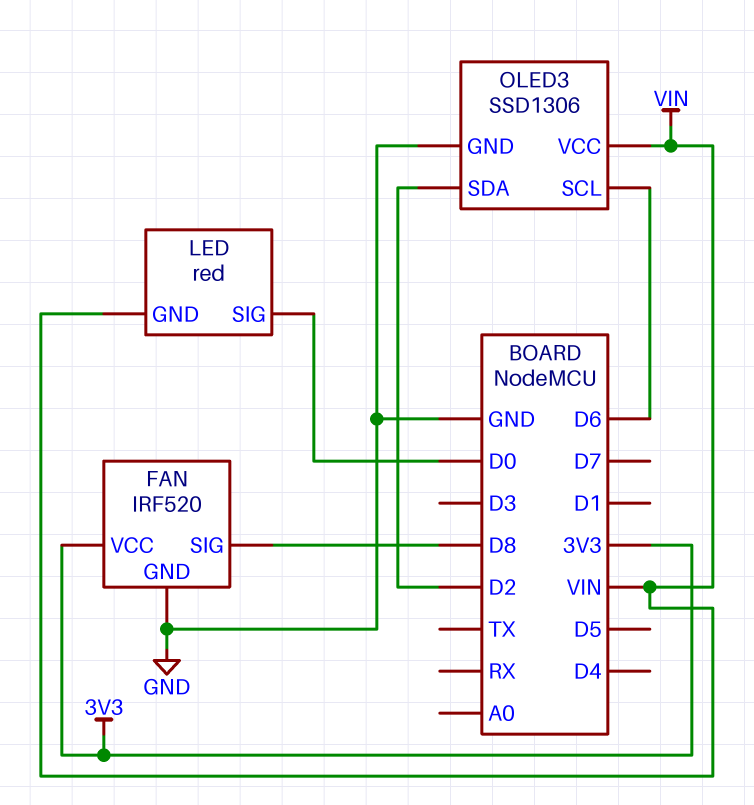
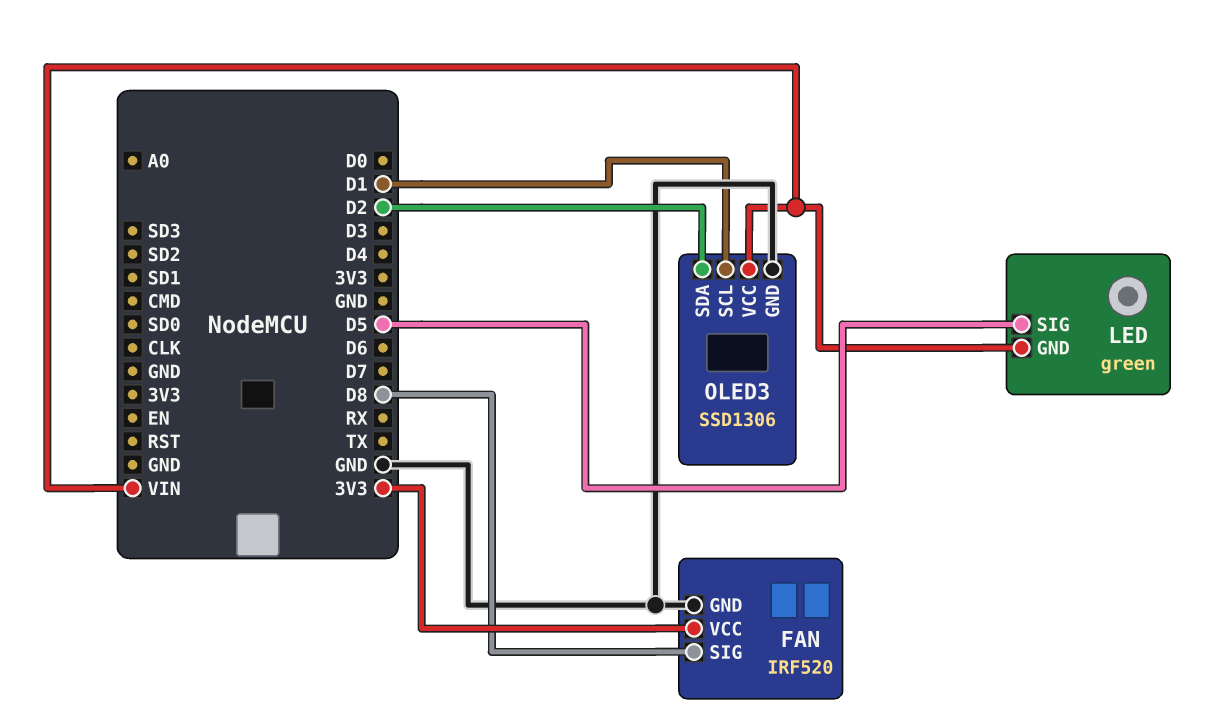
LED: red -> green
LED pin SIG: D0 -> D5
OLED3 pin SCL: D6 -> D1

